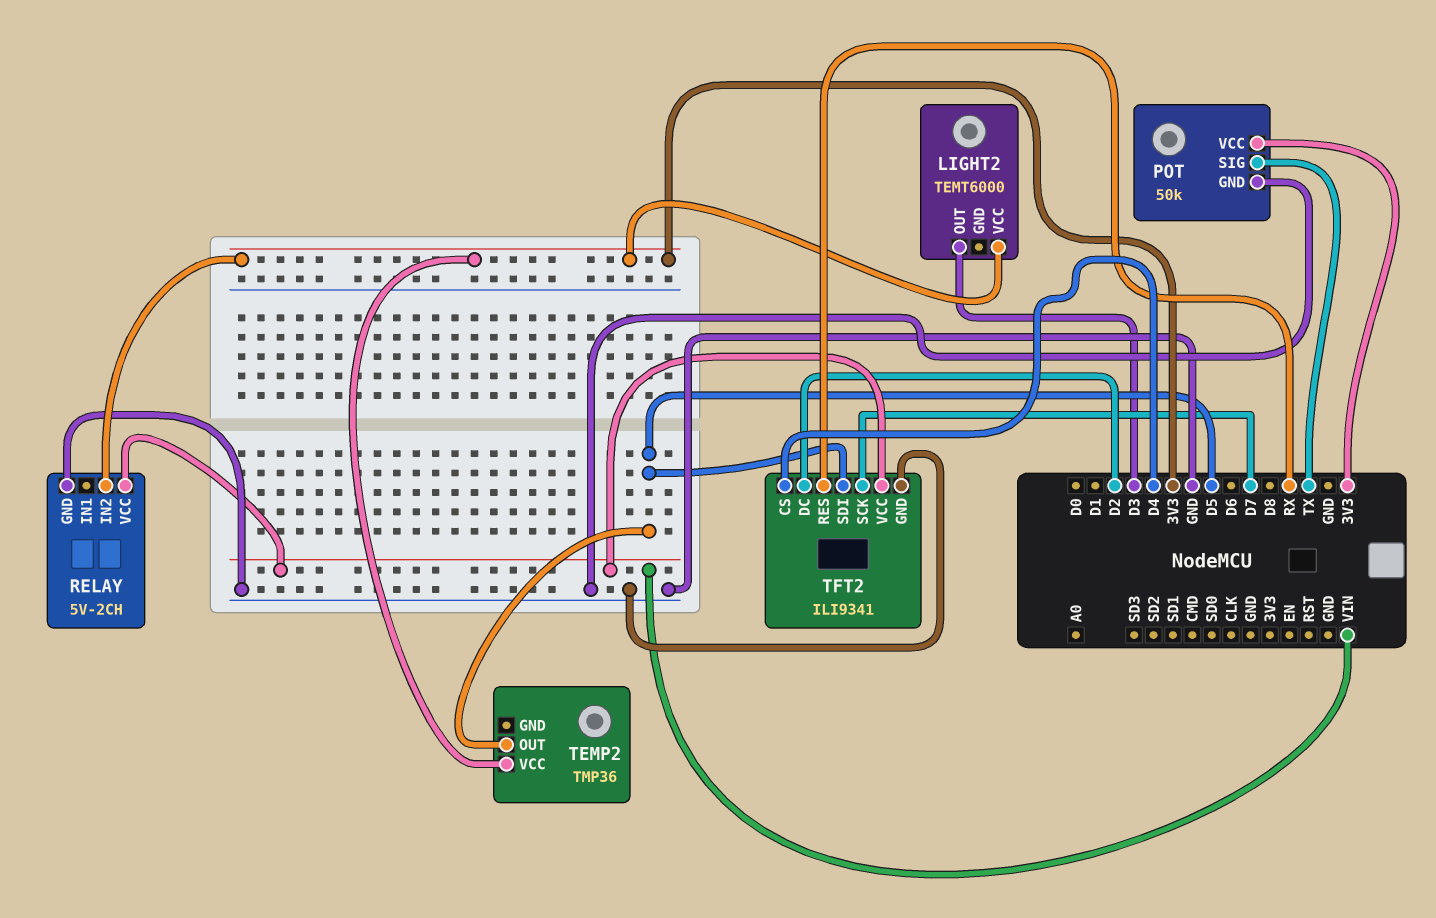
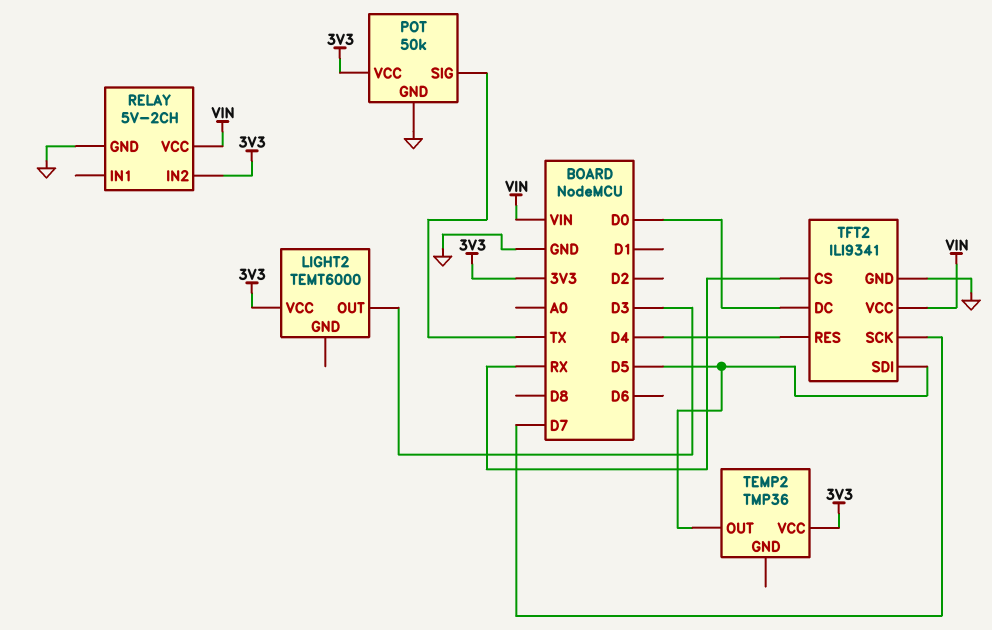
TFT2 pin CS: D4 -> RX
TFT2 pin DC: D2 -> D0
TFT2 pin RES: RX -> D4

